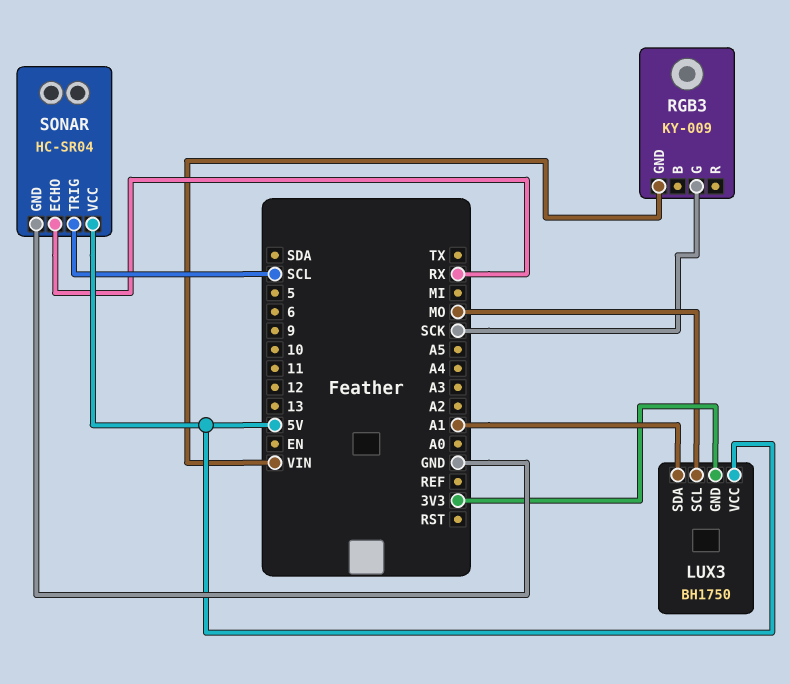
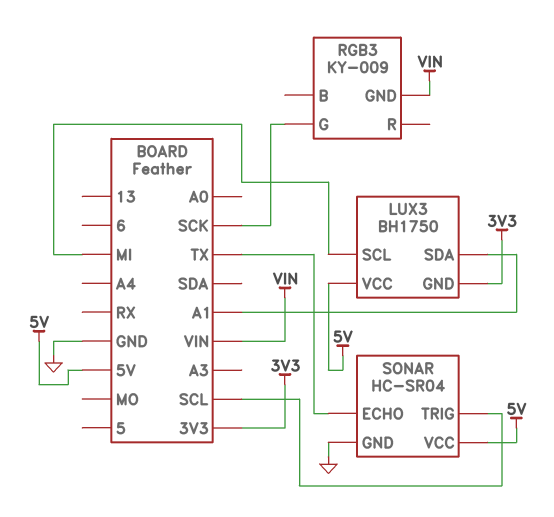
LUX3 pin SCL: MO -> MI
SONAR pin ECHO: RX -> TX

